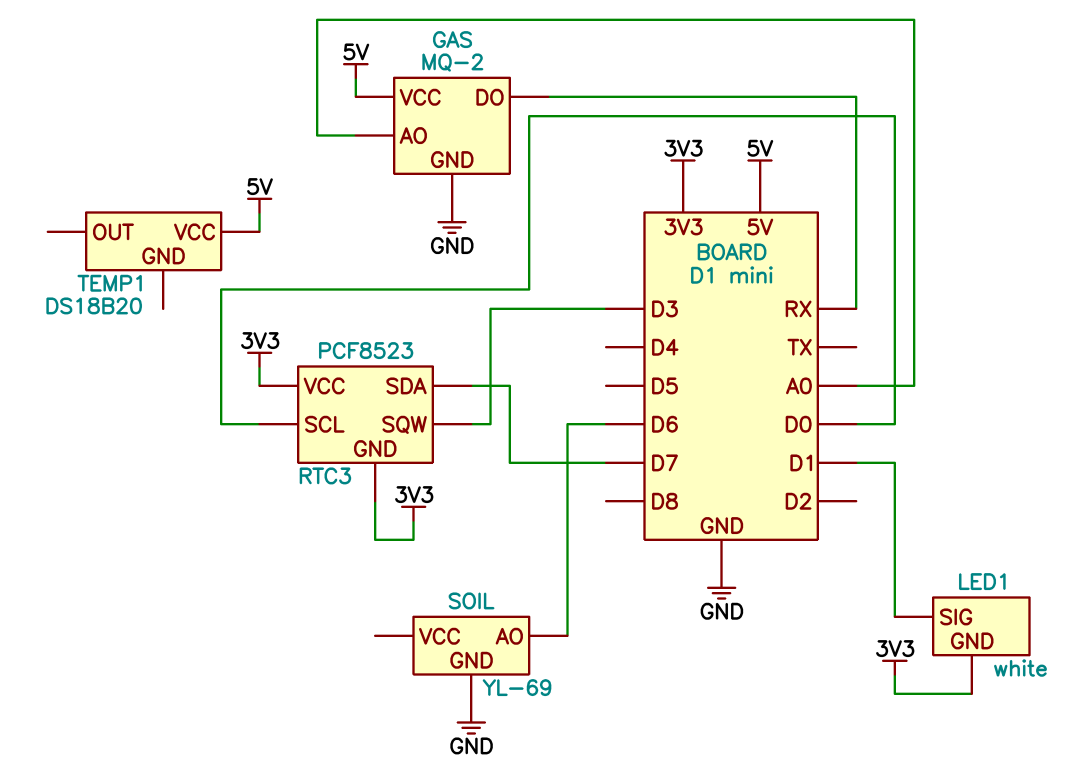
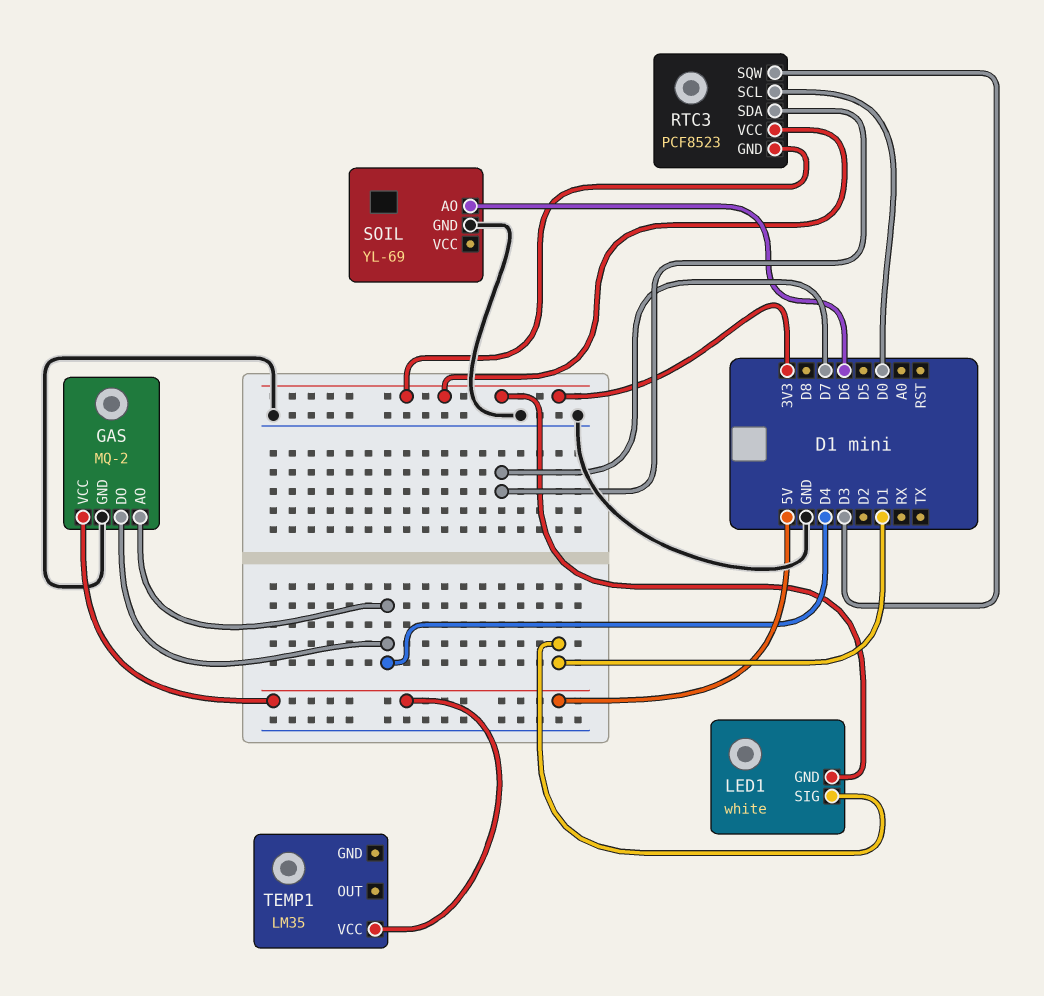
GAS pin AO: A0 -> D4
GAS pin DO: RX -> D4
TEMP1: DS18B20 -> LM35

